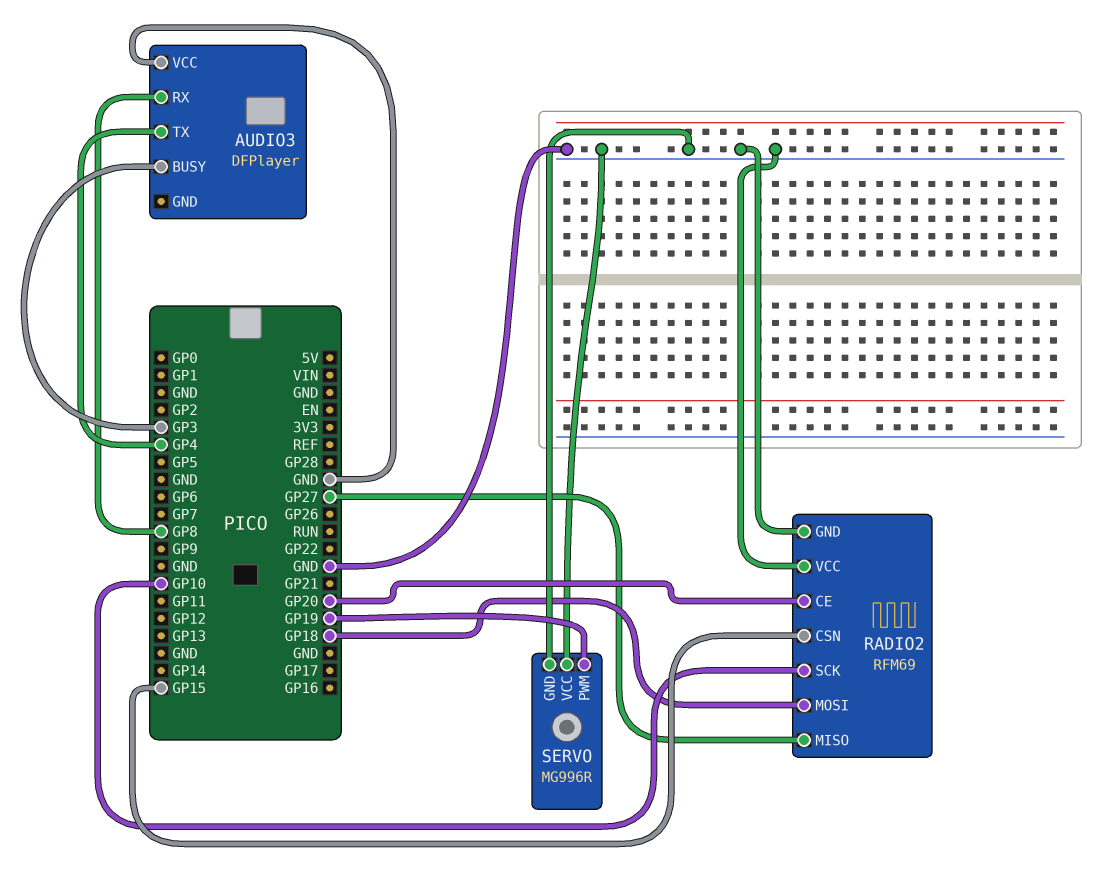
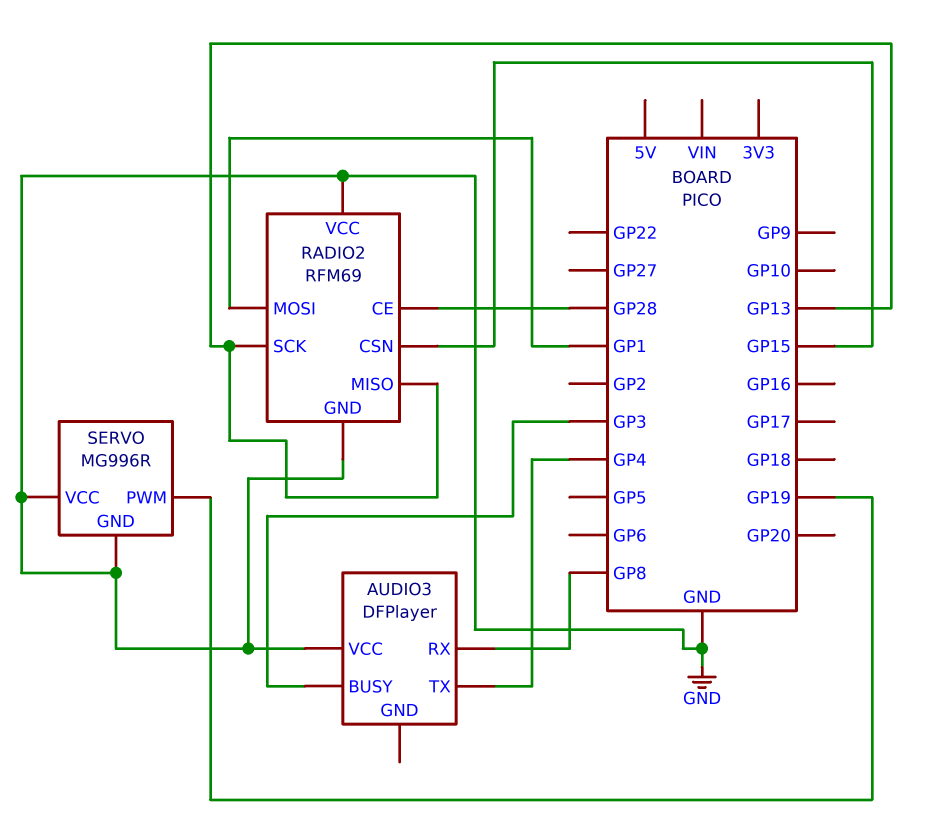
RADIO2 pin CE: GP20 -> GP28
RADIO2 pin MISO: GP27 -> GP13
RADIO2 pin MOSI: GP18 -> GP1
RADIO2 pin SCK: GP10 -> GP13

